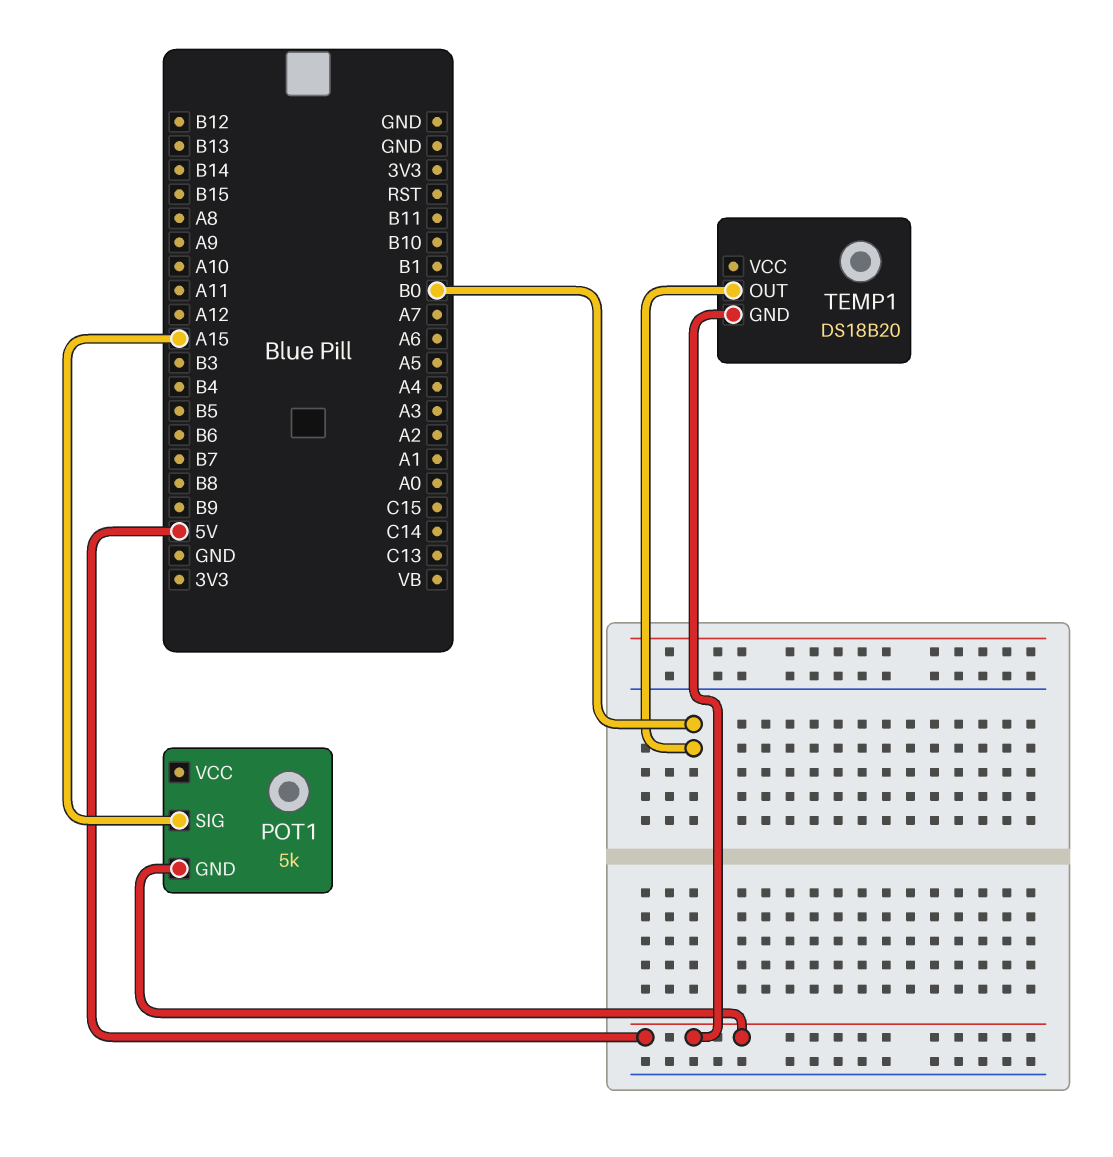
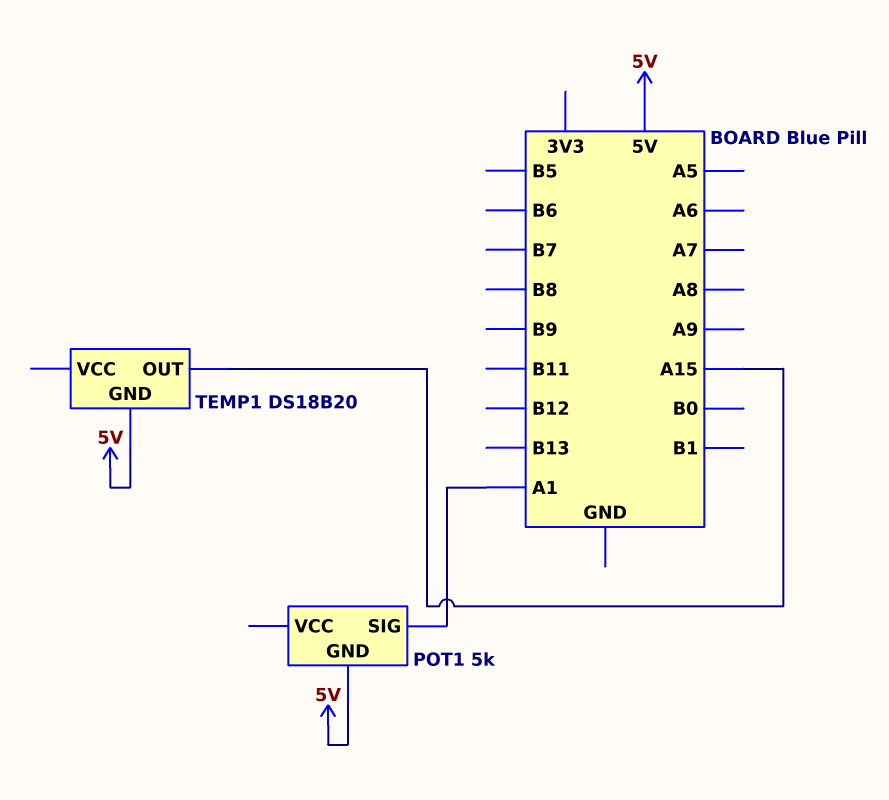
POT1 pin SIG: A15 -> A1
TEMP1 pin OUT: B0 -> A15

